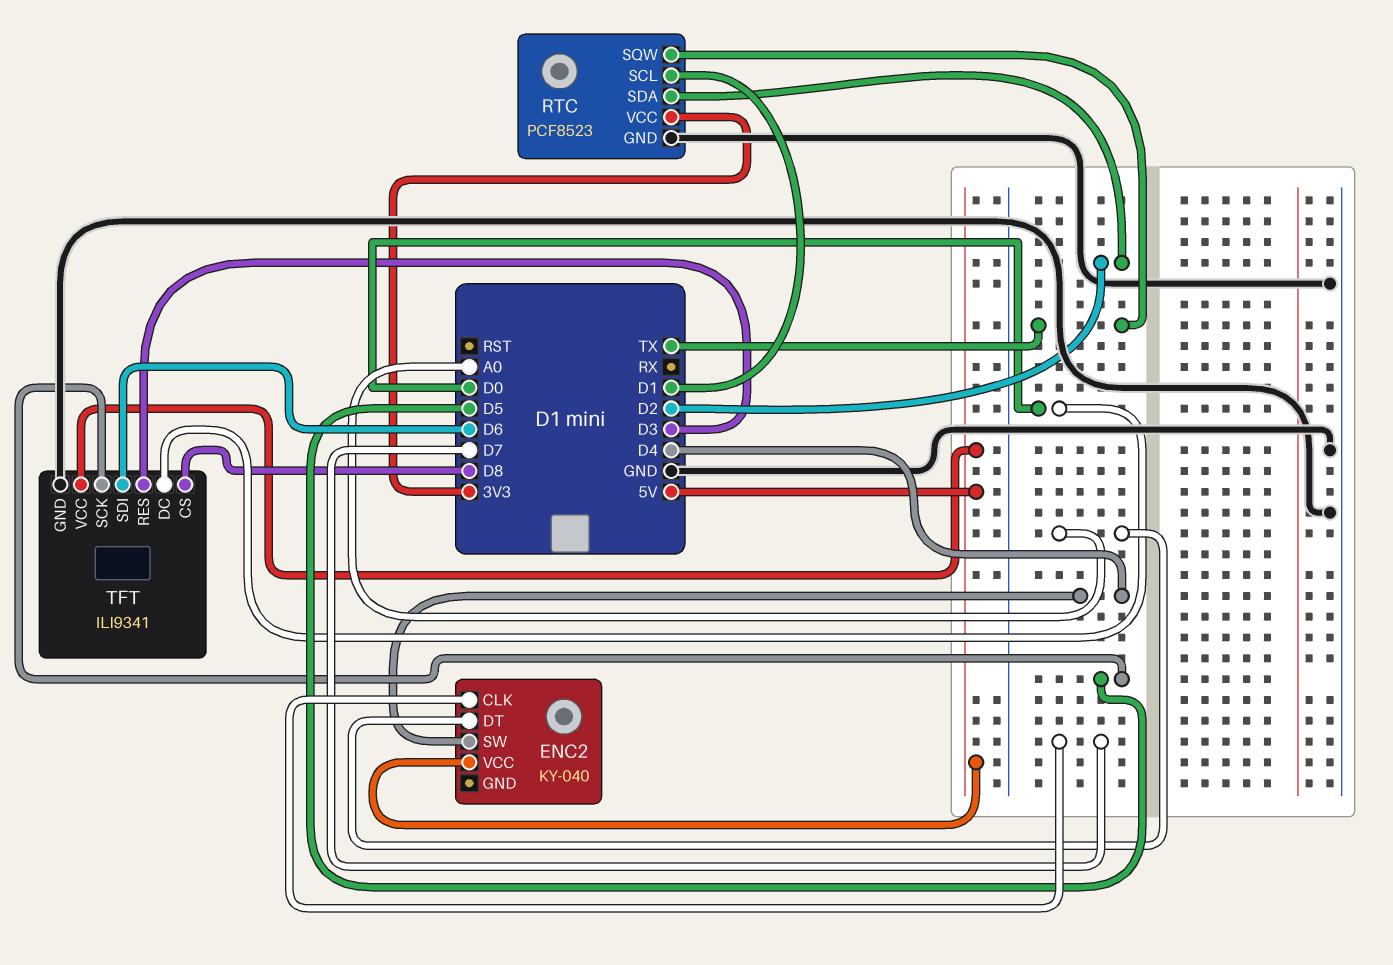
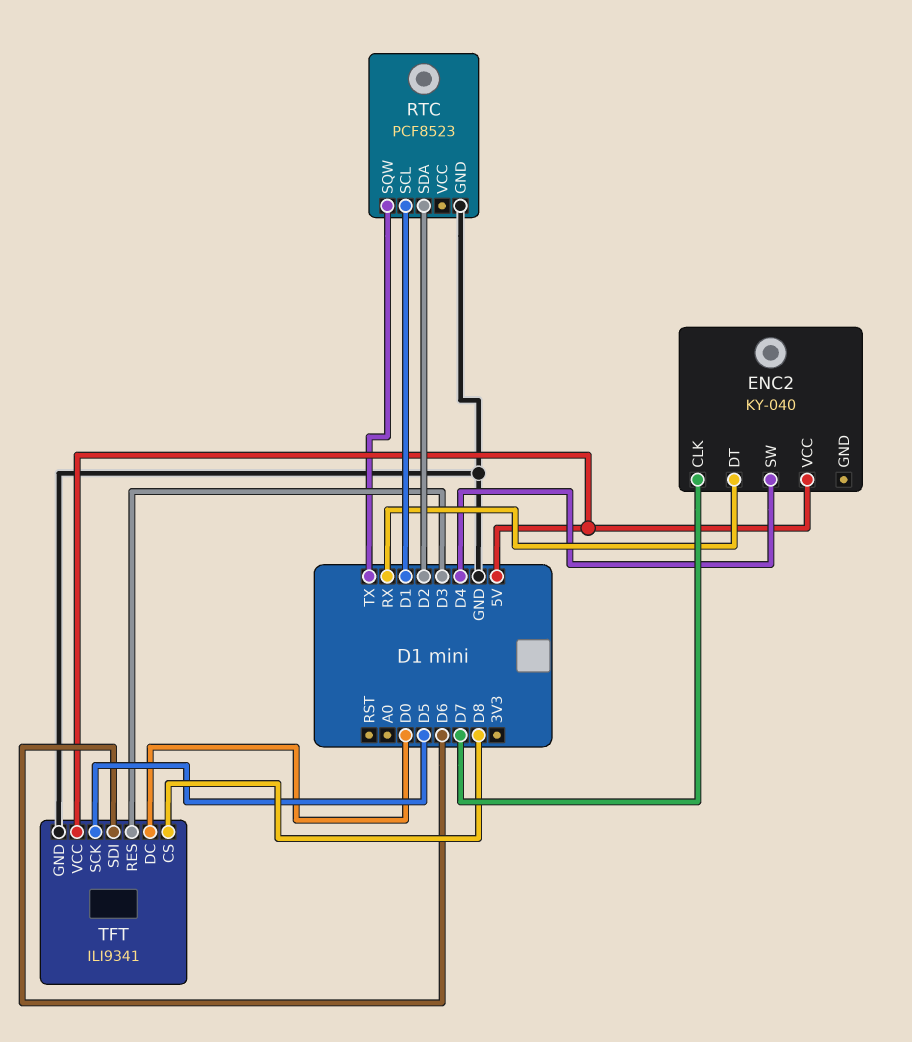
ENC2 pin DT: A0 -> RX
RTC pin VCC: 3V3 -> none

